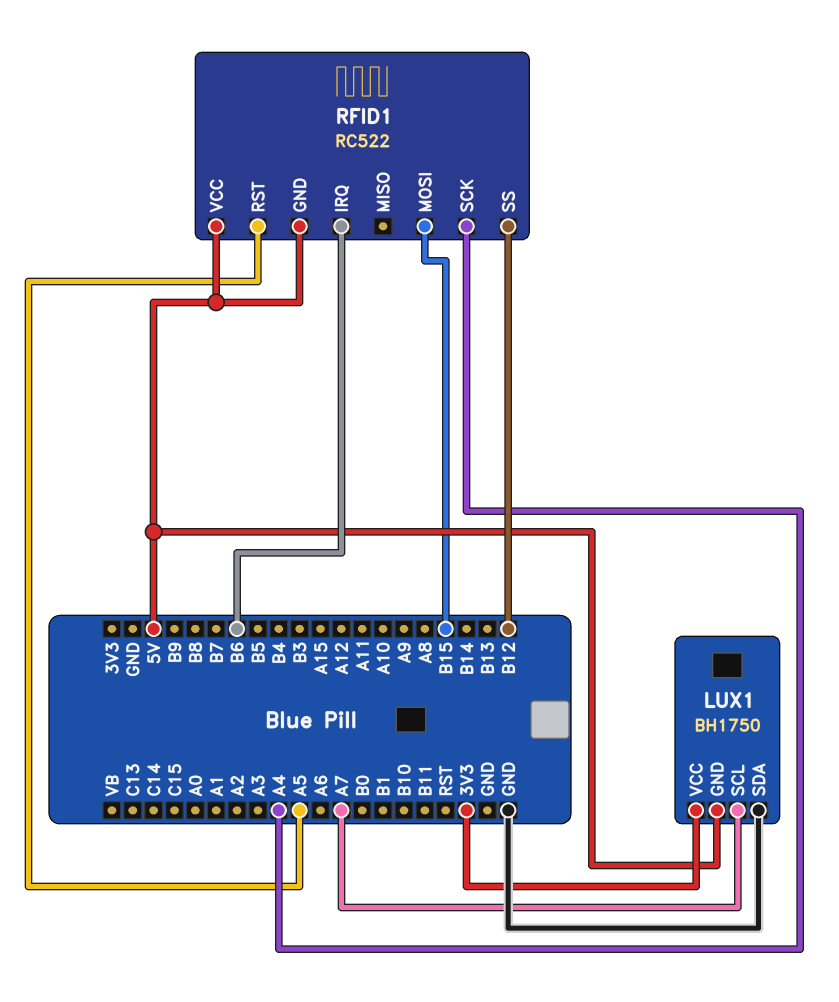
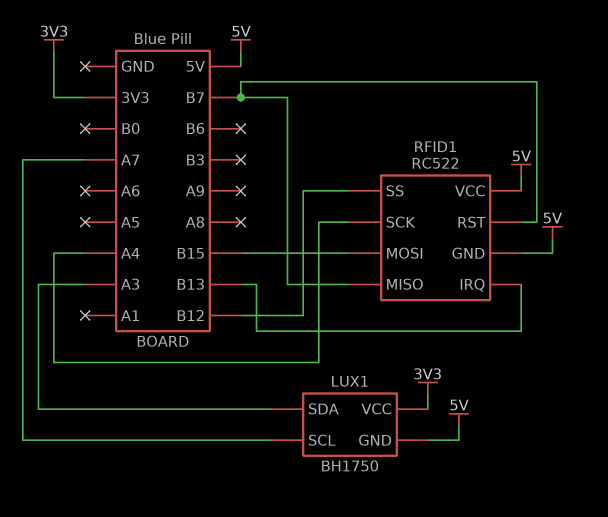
LUX1 pin SDA: GND -> A3
RFID1 pin IRQ: B6 -> B13
RFID1 pin MISO: none -> B7
RFID1 pin RST: A5 -> B7

